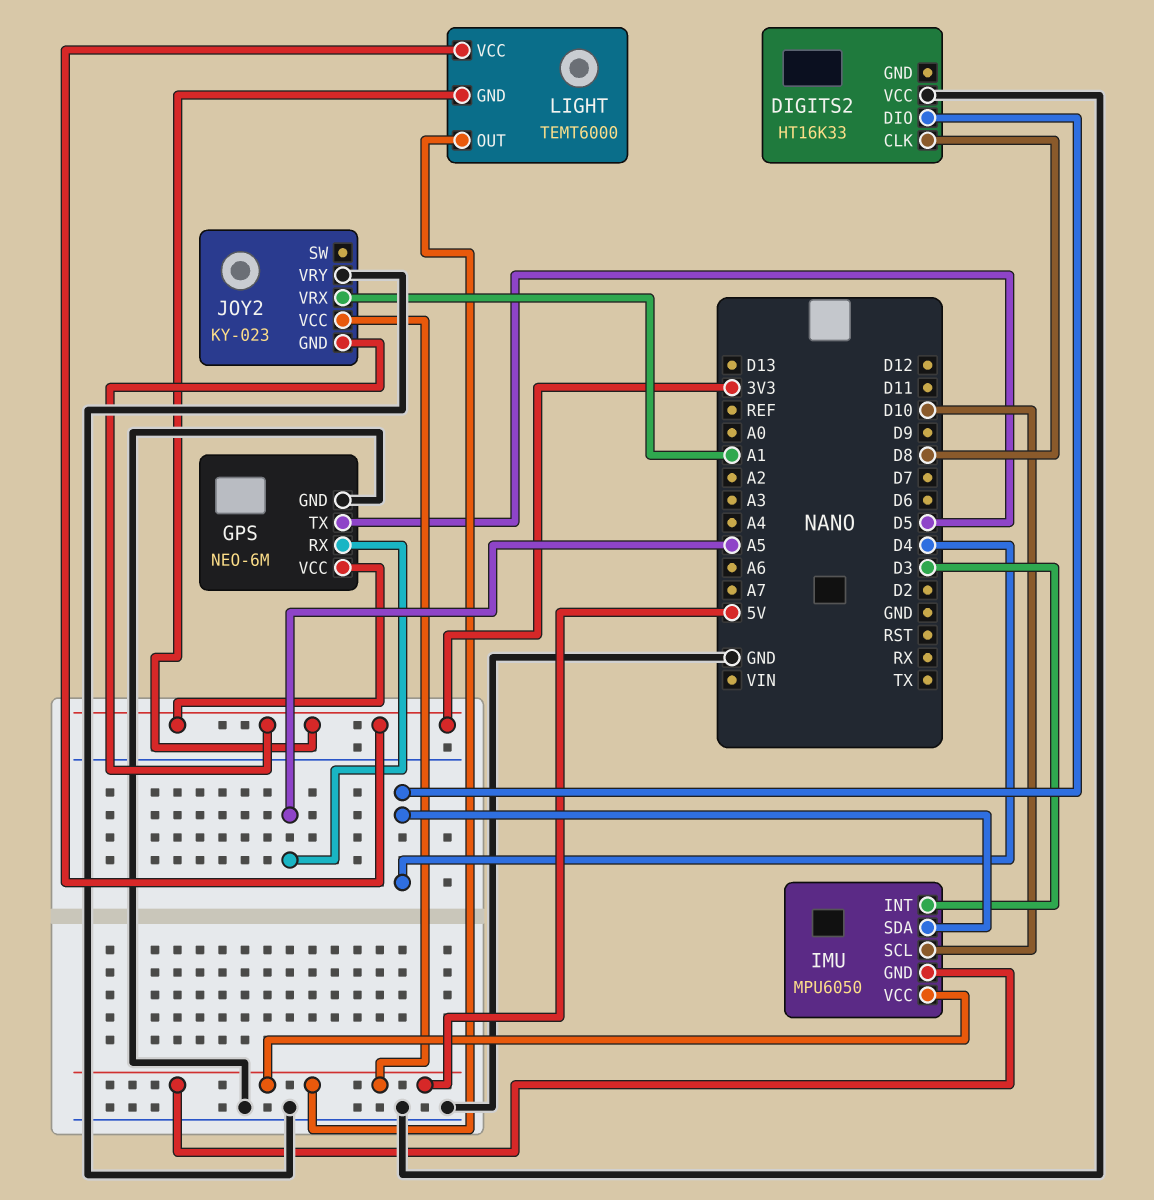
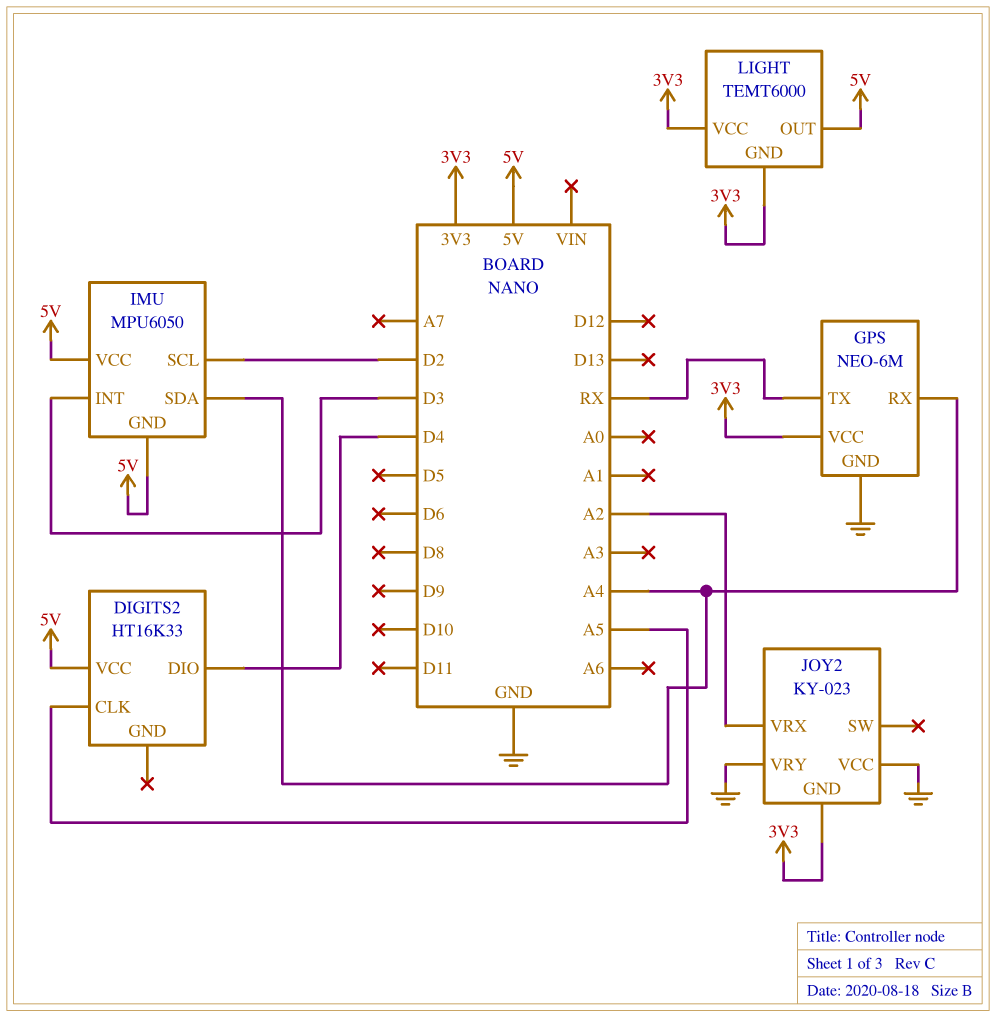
DIGITS2 pin CLK: D8 -> A5
DIGITS2 pin VCC: GND -> 5V
GPS pin RX: A5 -> A4
GPS pin TX: D5 -> RX
IMU pin SCL: D10 -> D2
IMU pin SDA: D4 -> A4
JOY2 pin VCC: 5V -> GND
JOY2 pin VRX: A1 -> A2

